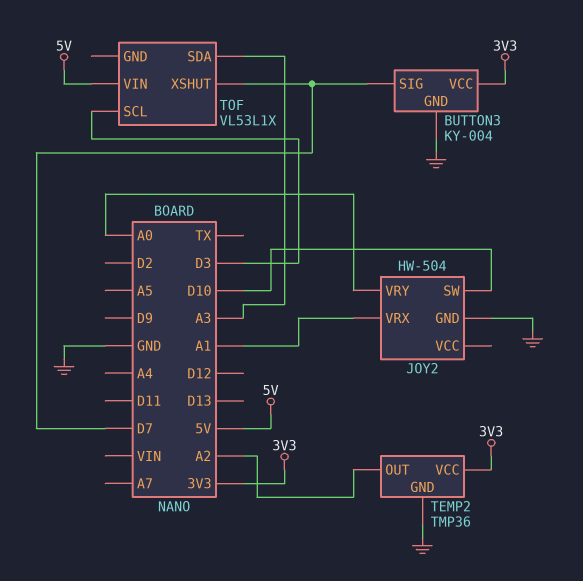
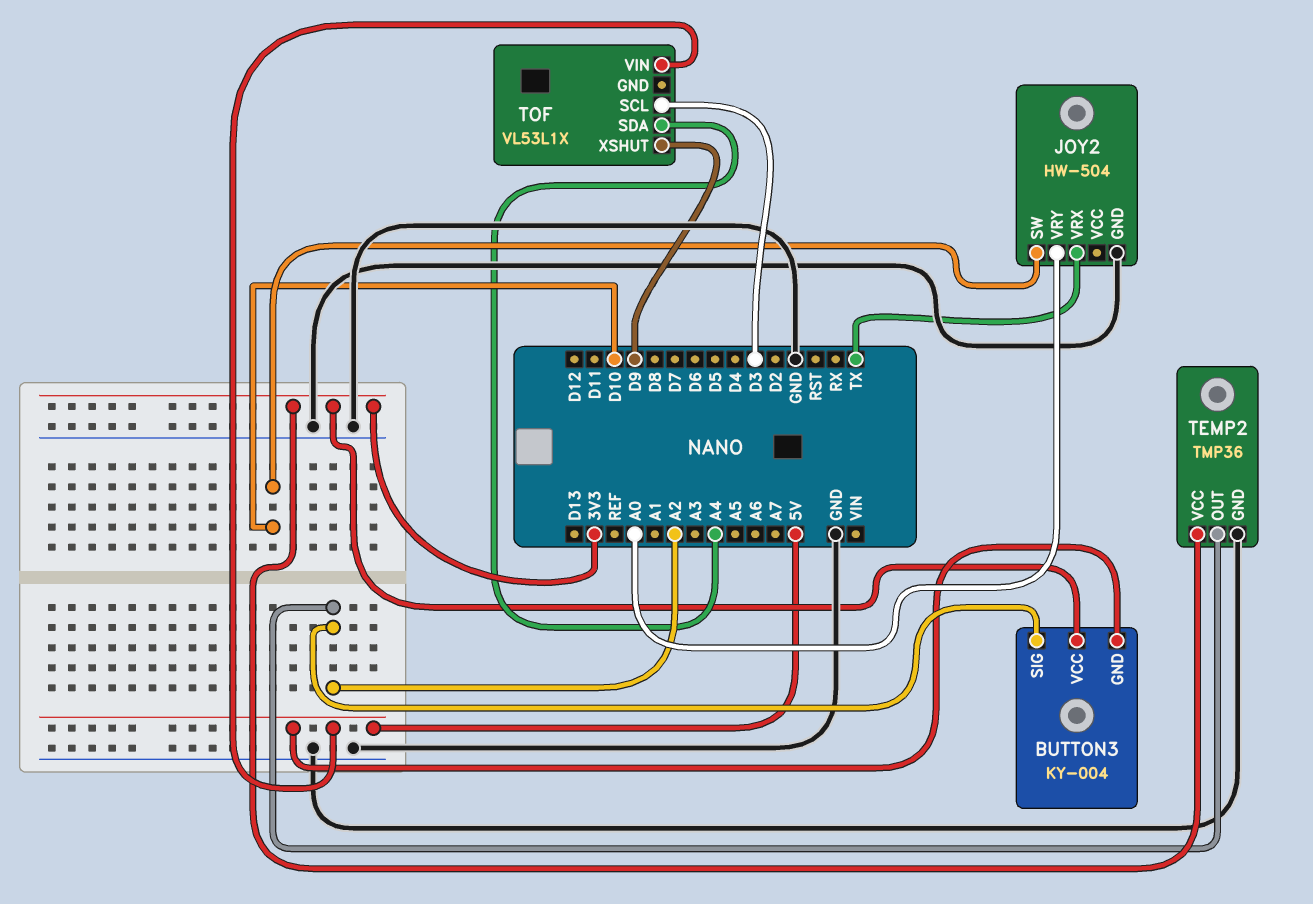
BUTTON3 pin GND: GND -> 5V
BUTTON3 pin SIG: D7 -> A2
JOY2 pin VRX: A1 -> TX
TOF pin SDA: A3 -> A4
TOF pin XSHUT: D7 -> D9

